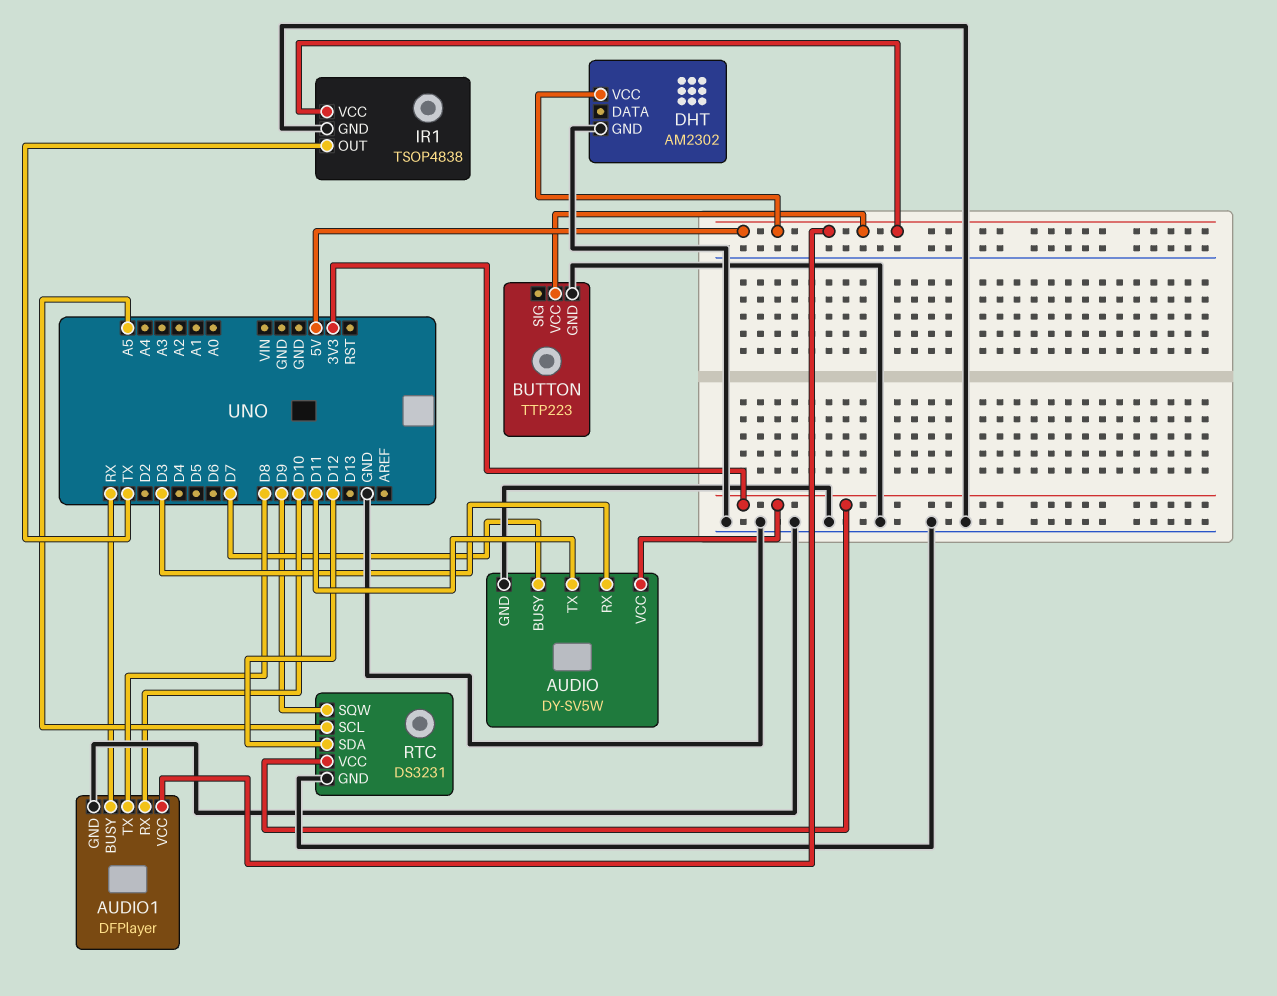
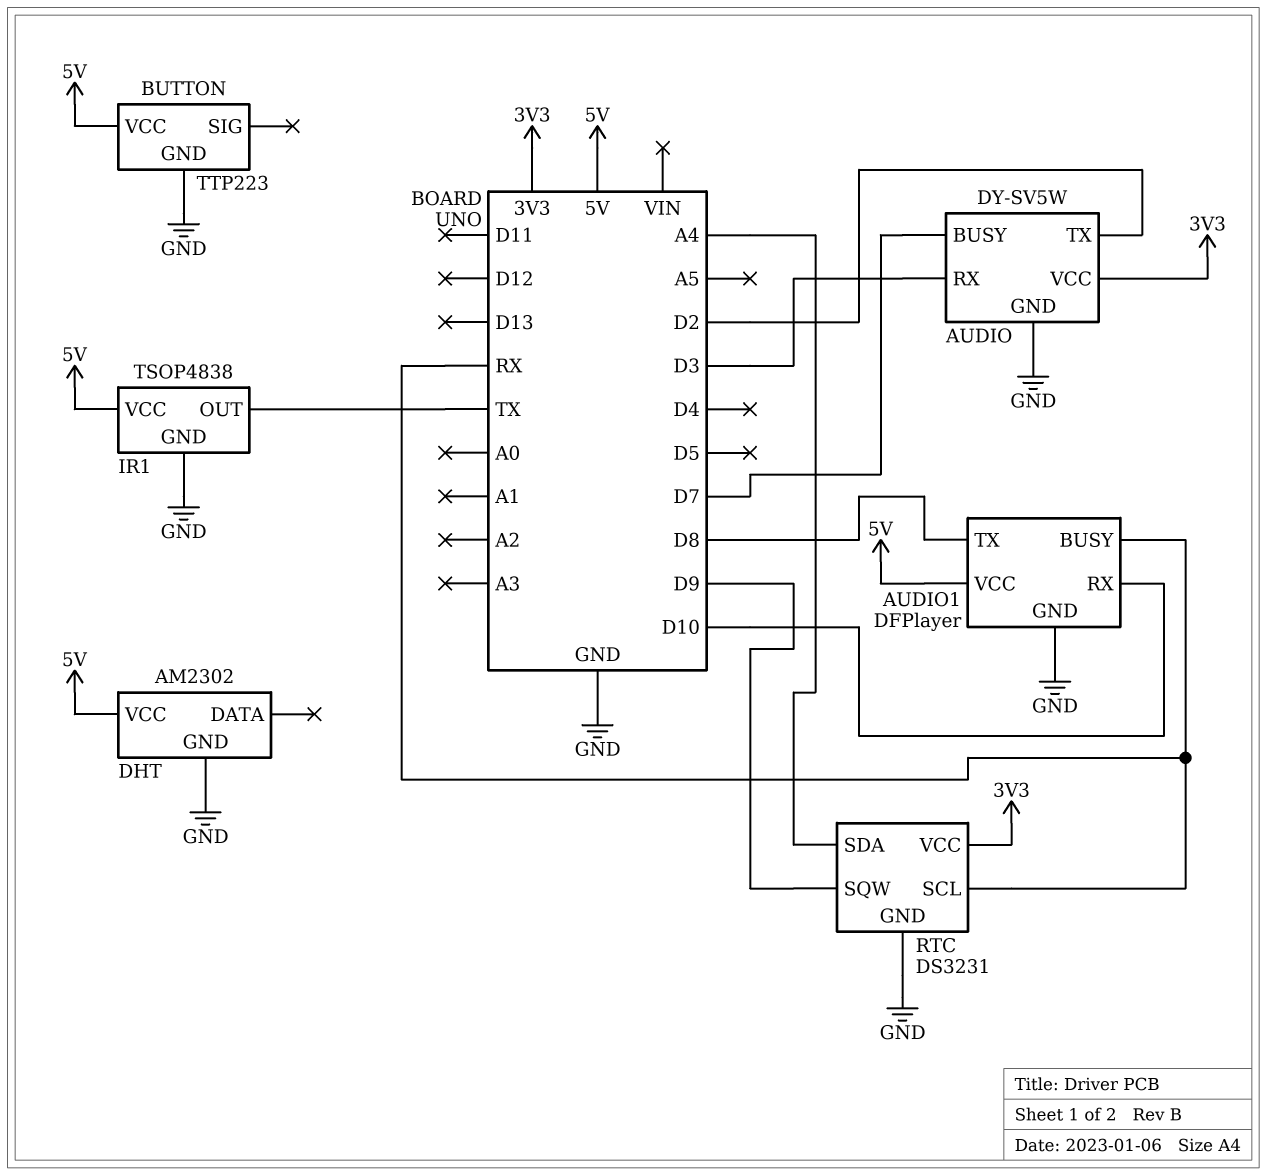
AUDIO pin TX: D11 -> D2
RTC pin SCL: A5 -> RX
RTC pin SDA: D12 -> A4

